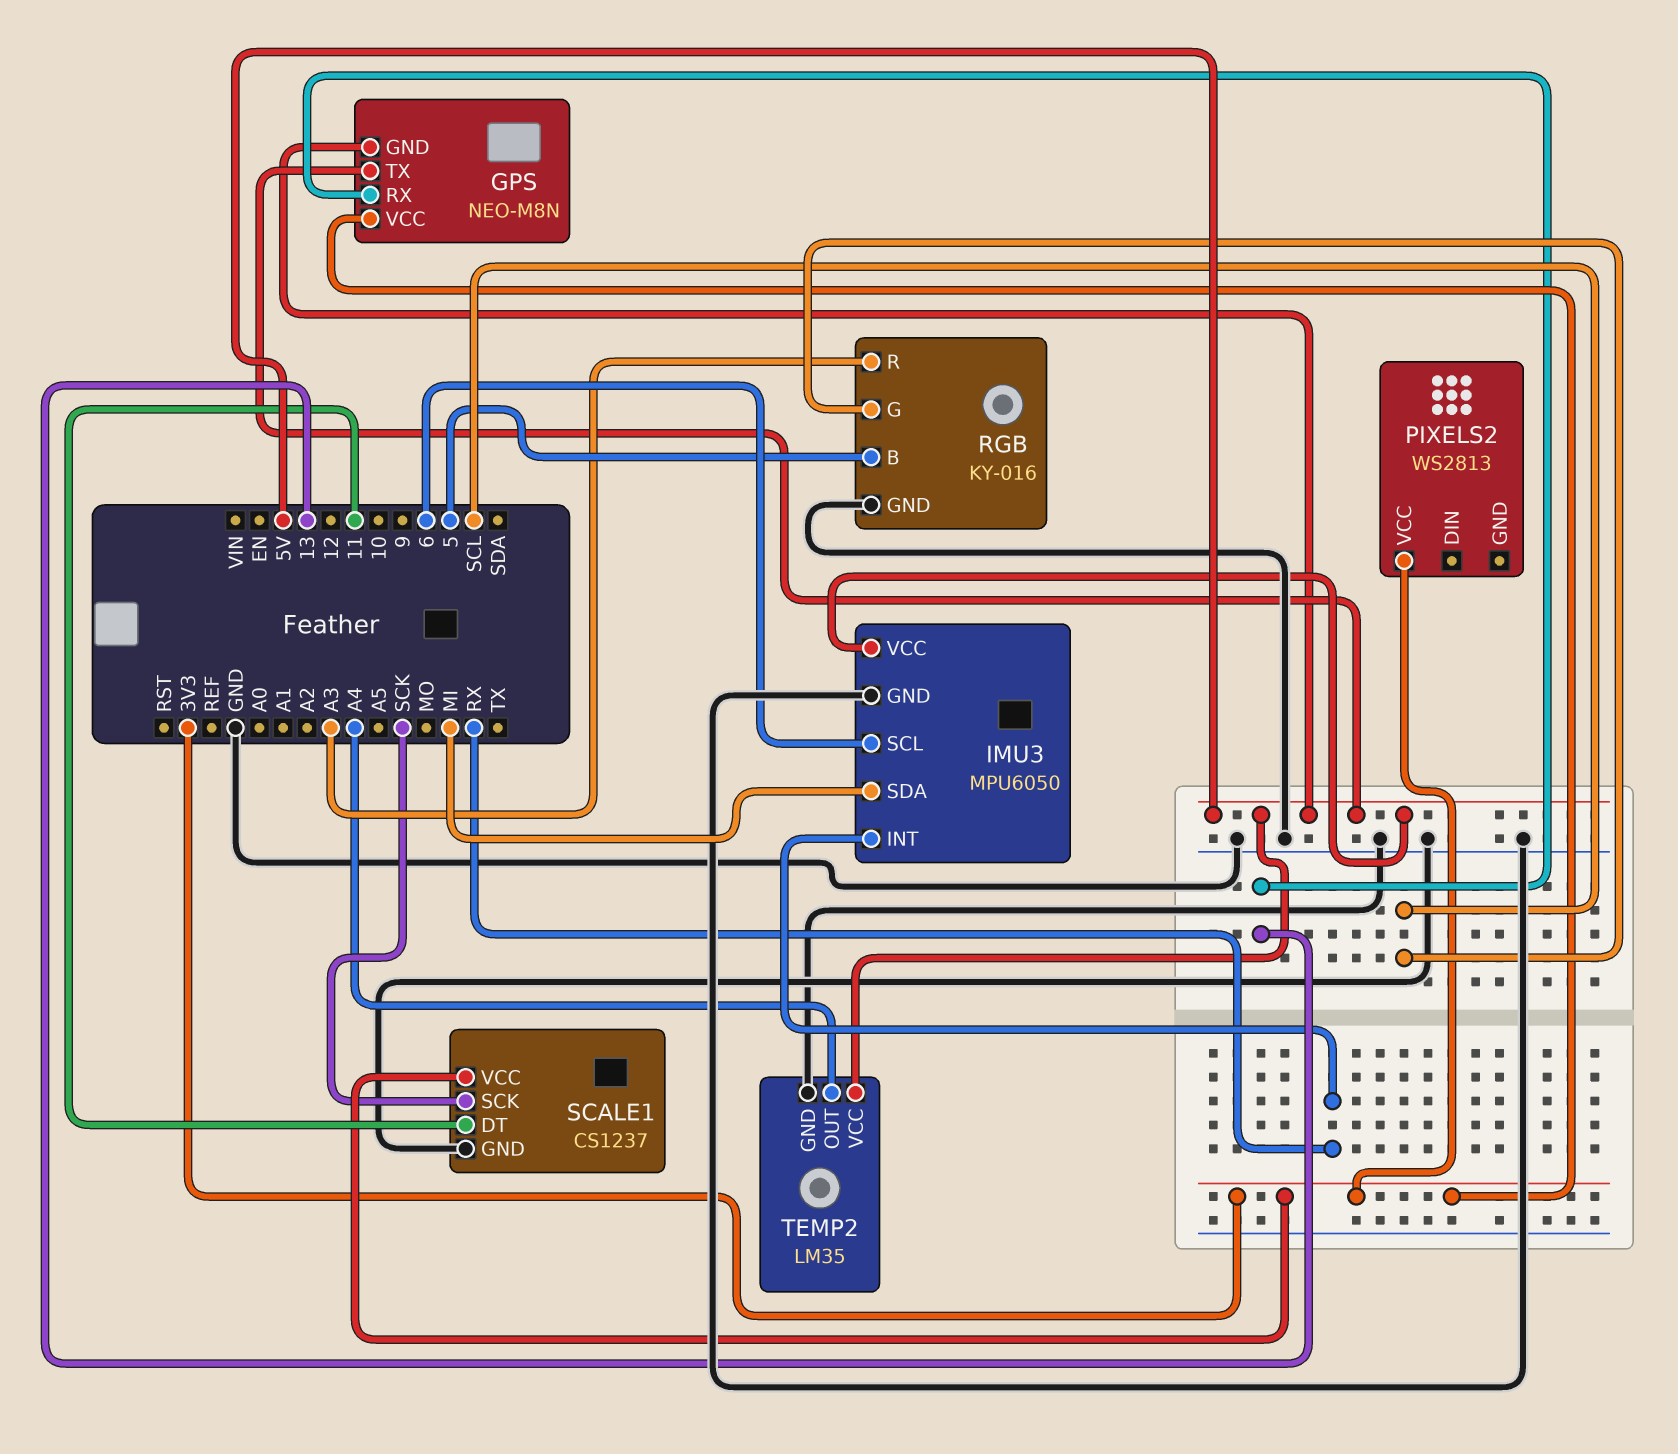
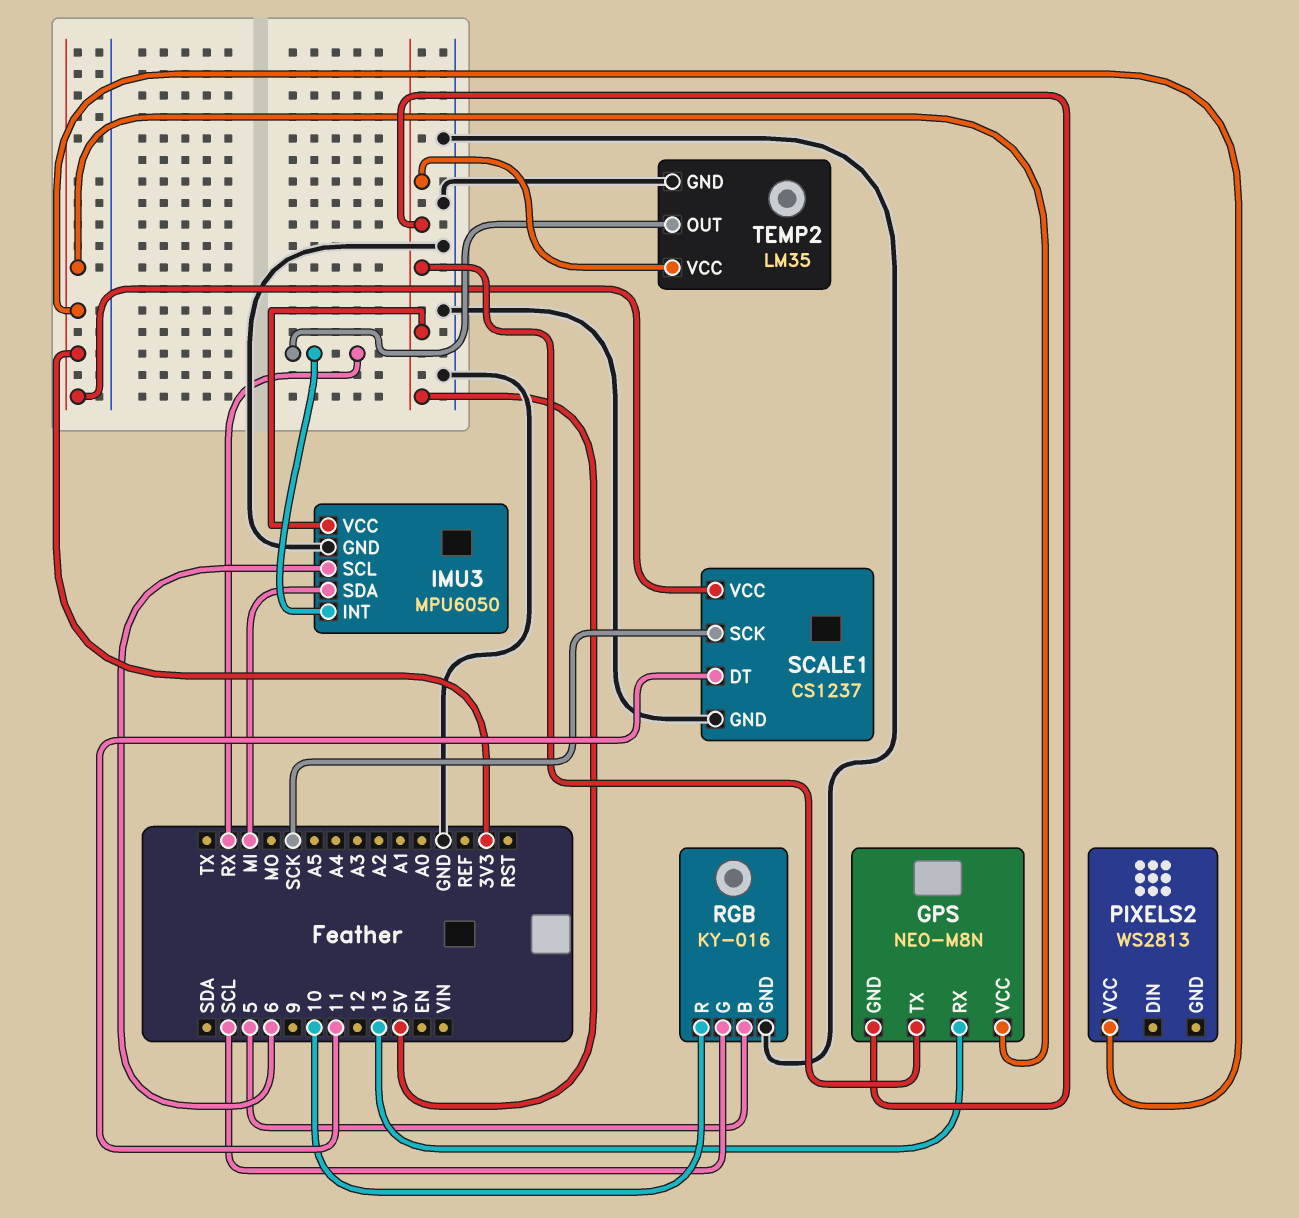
RGB pin R: A3 -> 10
TEMP2 pin OUT: A4 -> RX

